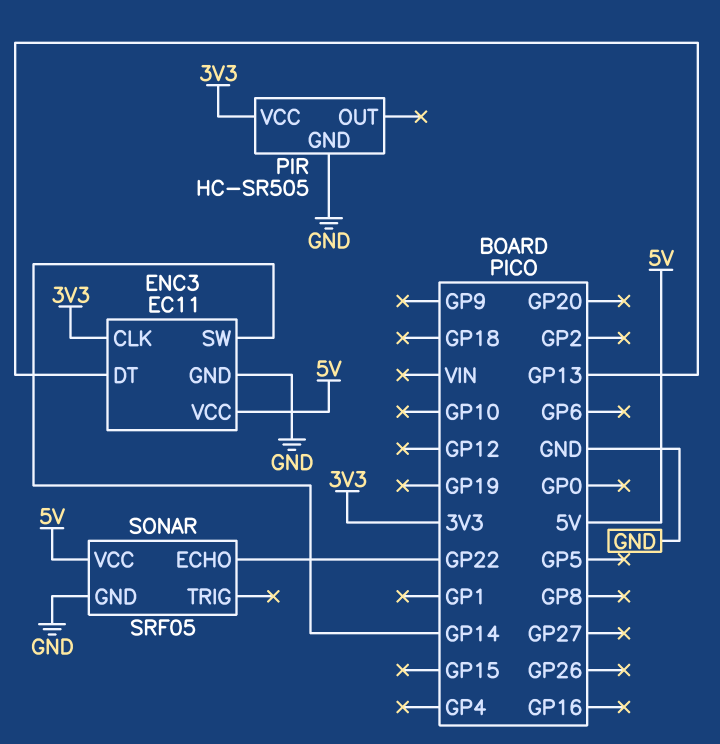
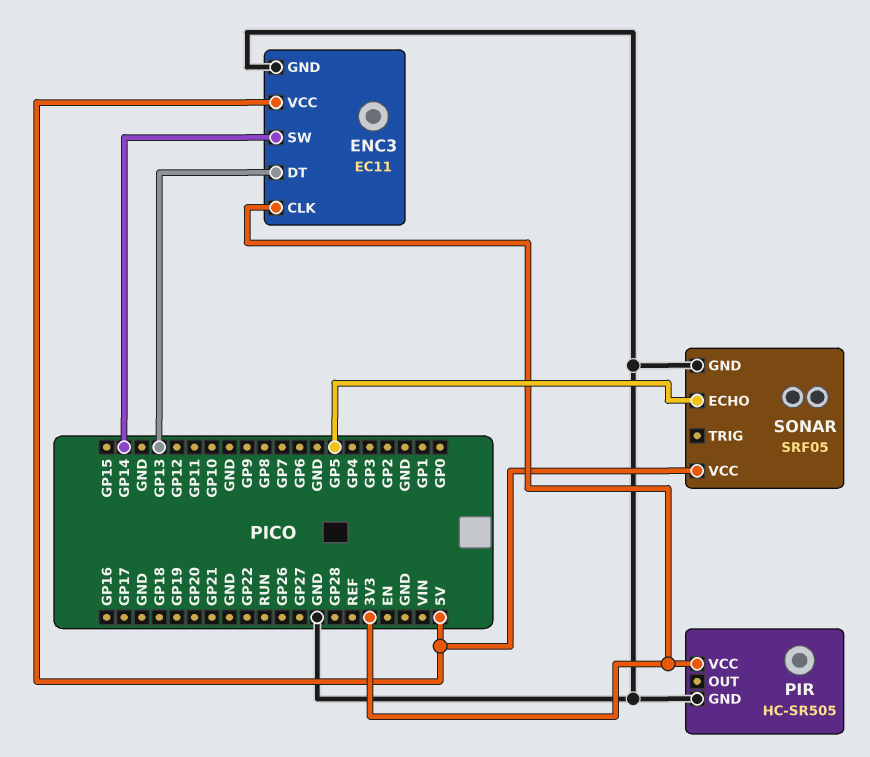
SONAR pin ECHO: GP22 -> GP5

